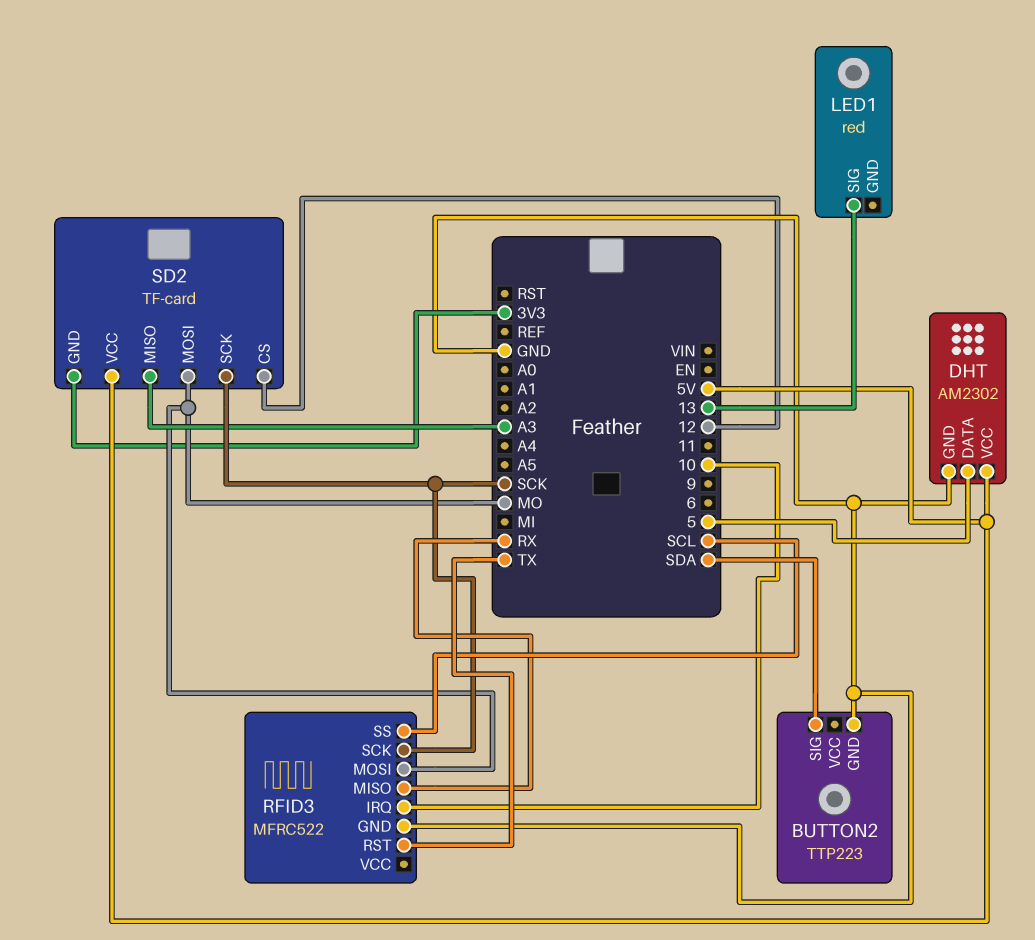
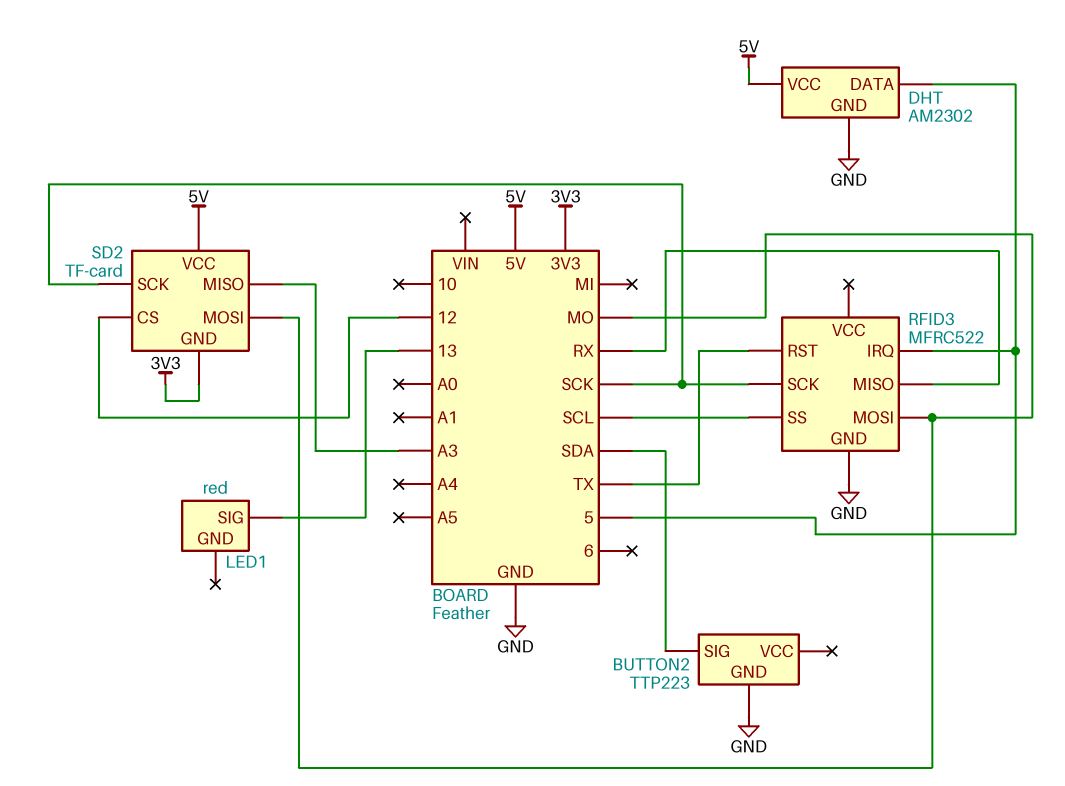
RFID3 pin IRQ: 10 -> 5

